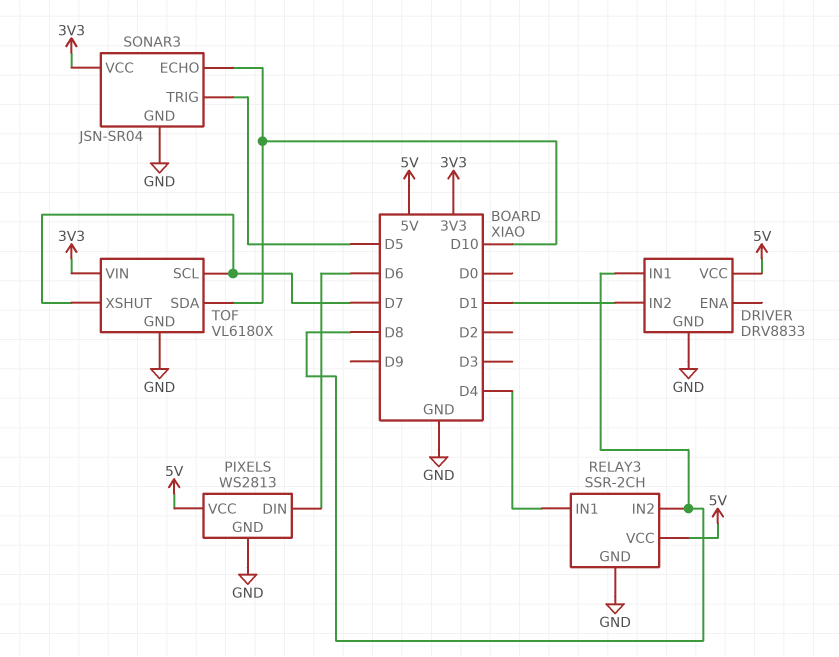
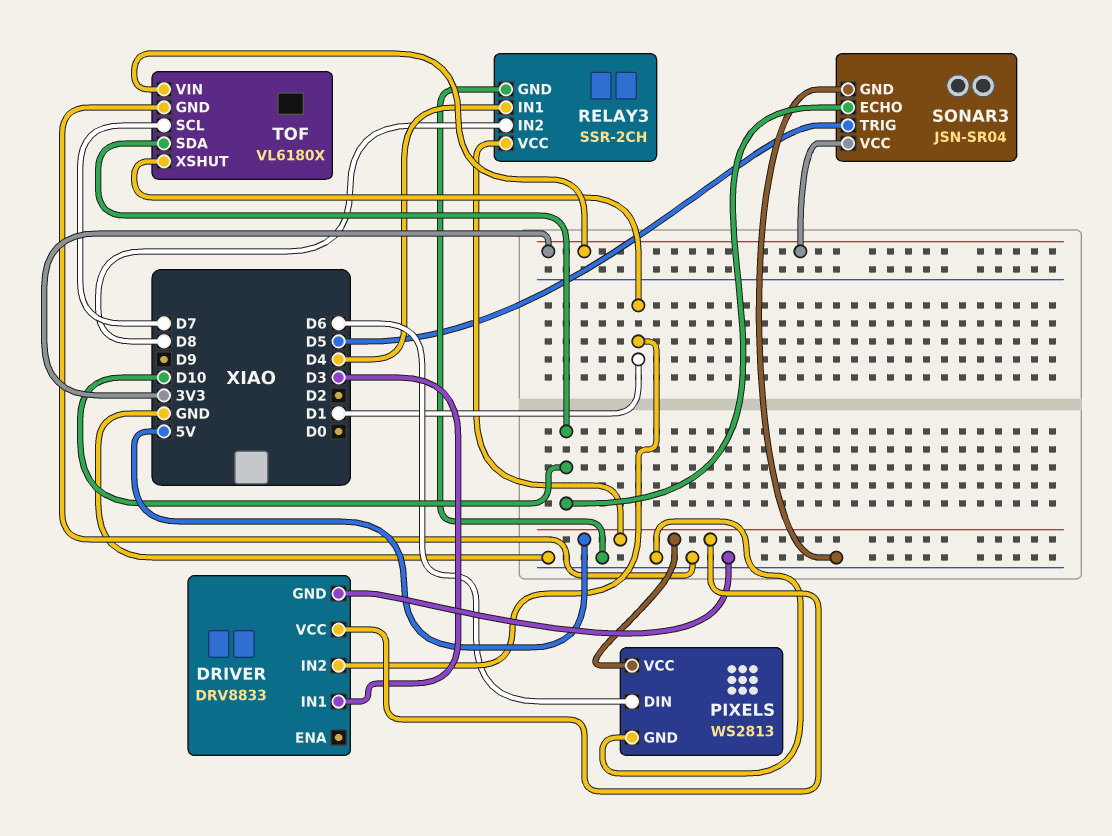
DRIVER pin IN1: D8 -> D3
TOF pin XSHUT: D7 -> D1

